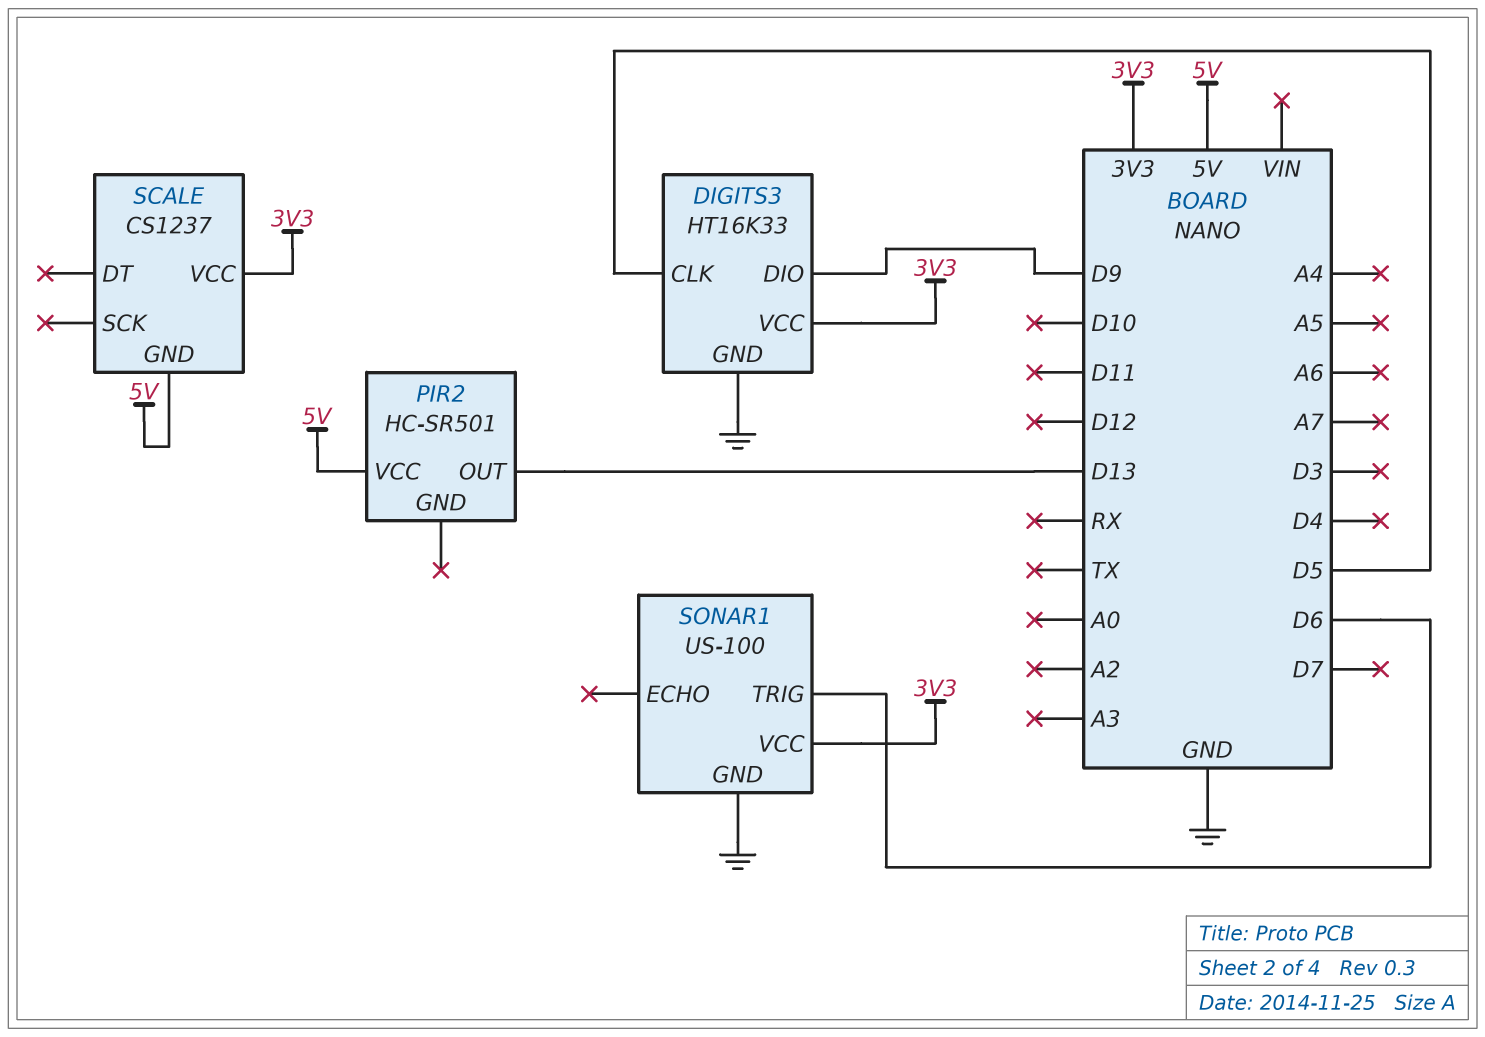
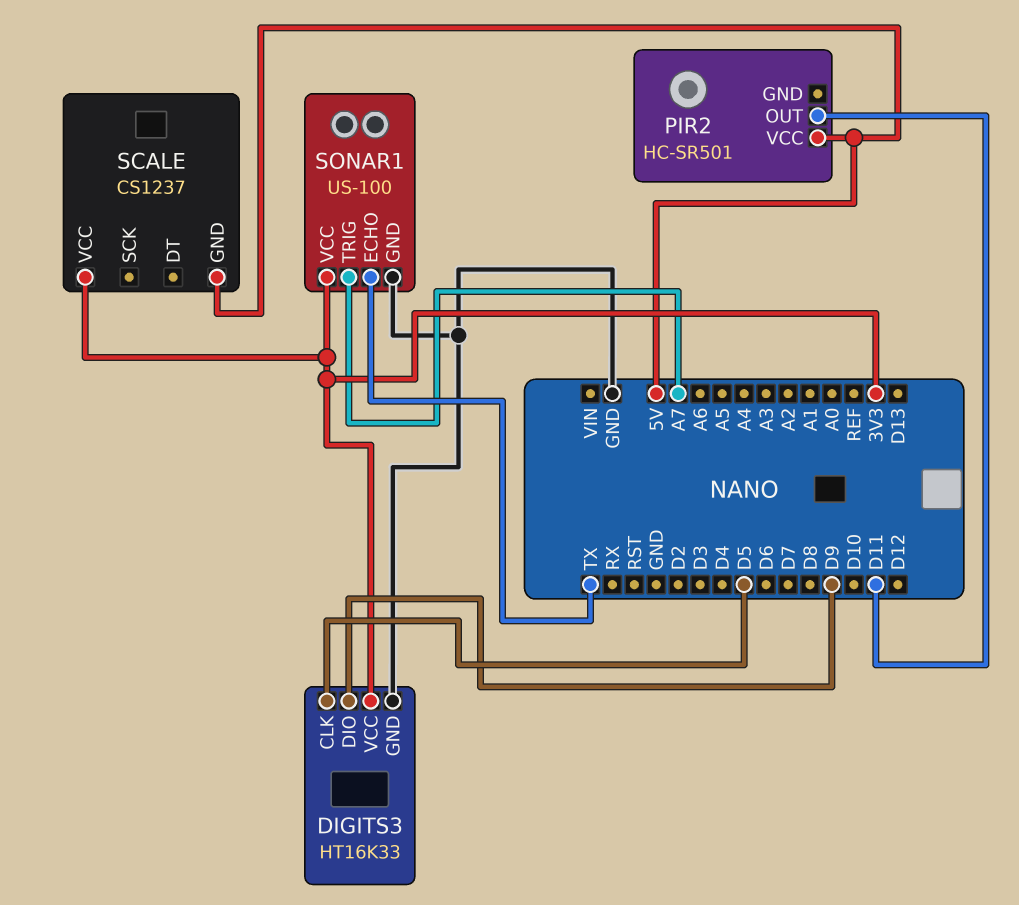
PIR2 pin OUT: D13 -> D11
SONAR1 pin ECHO: none -> TX
SONAR1 pin TRIG: D6 -> A7

